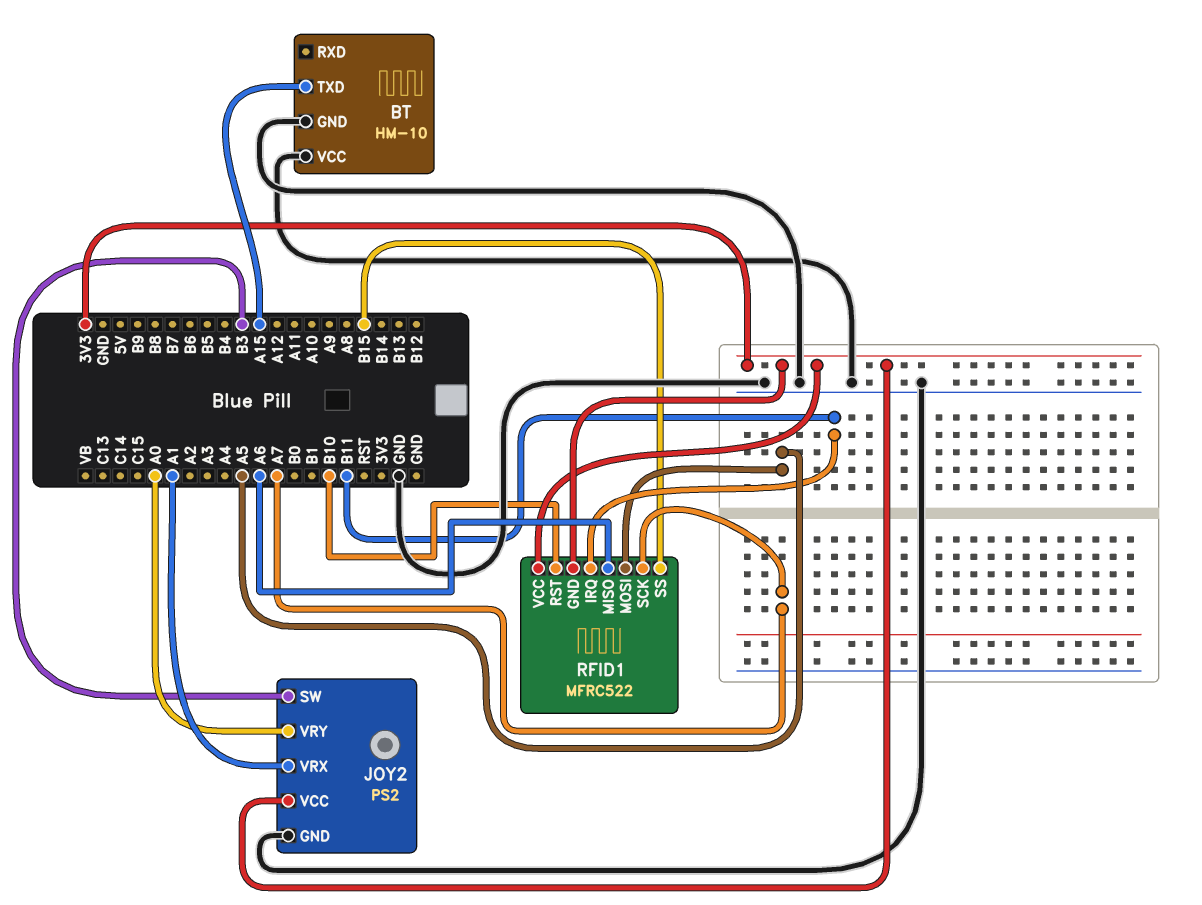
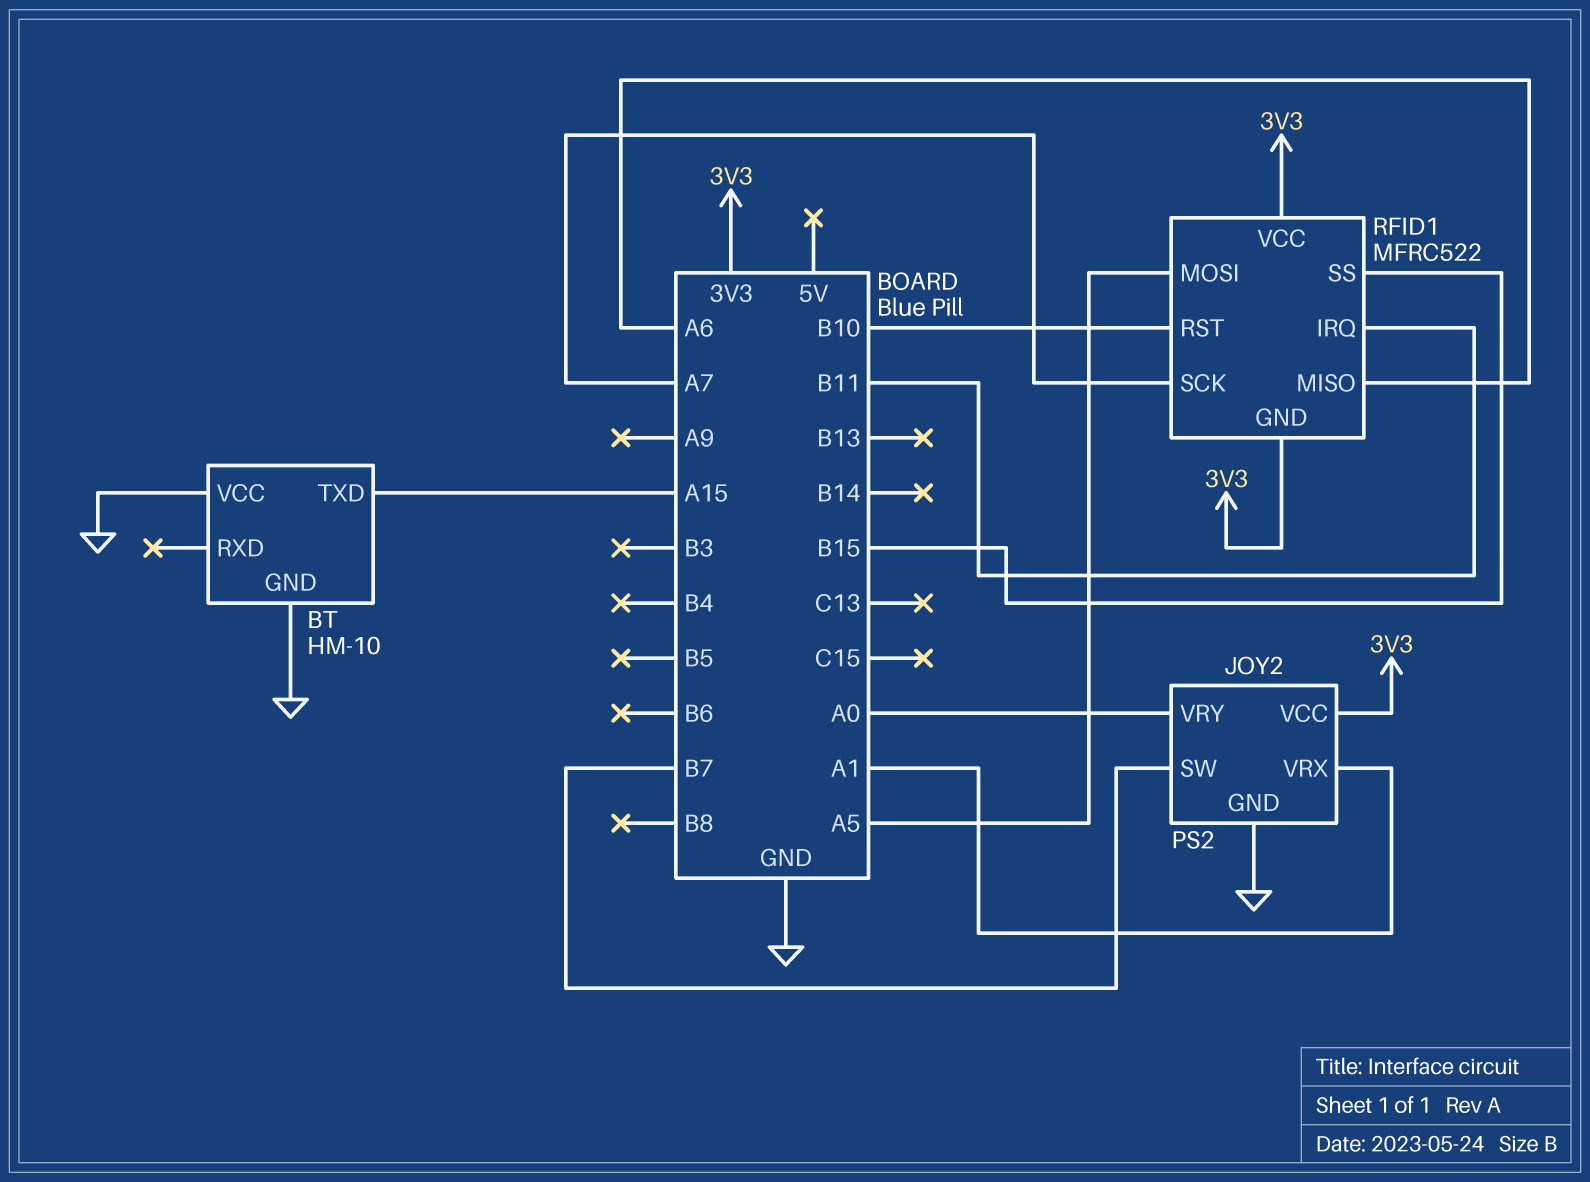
JOY2 pin SW: B3 -> B7

